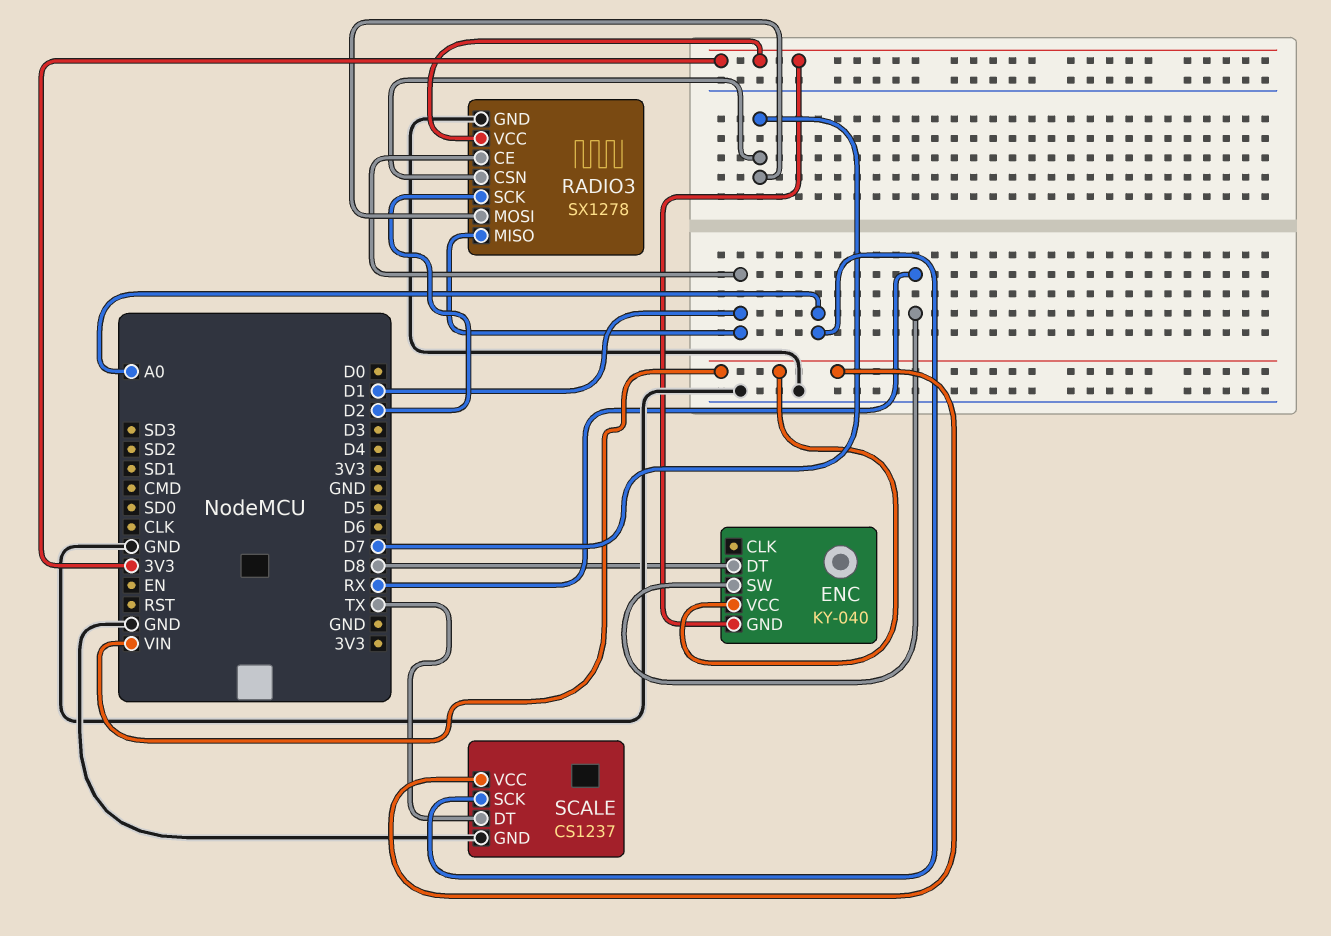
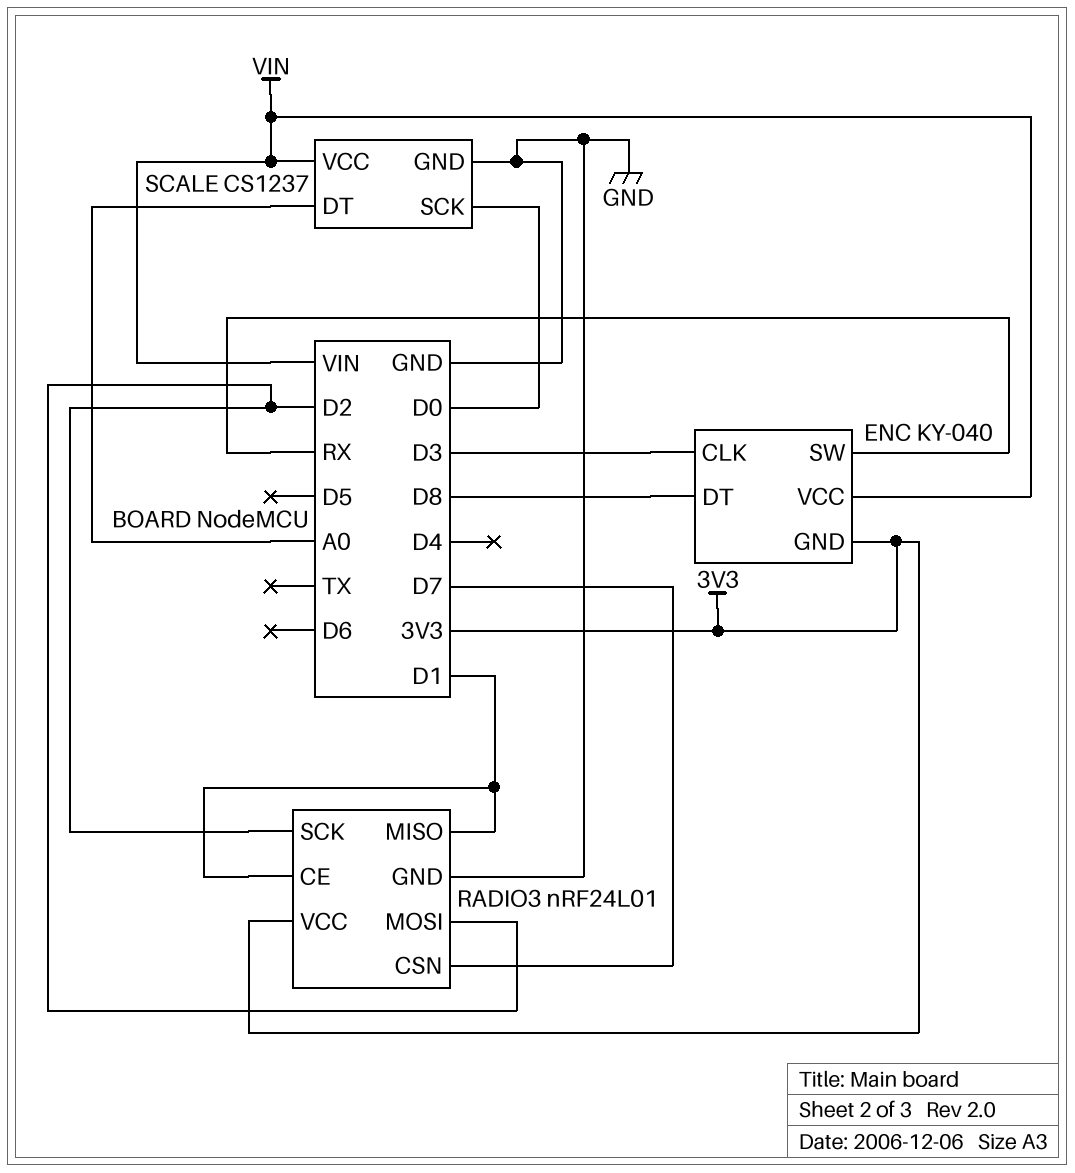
ENC pin CLK: none -> D3
RADIO3: SX1278 -> nRF24L01
RADIO3 pin MOSI: D7 -> D2
SCALE pin DT: TX -> A0
SCALE pin SCK: A0 -> D0

